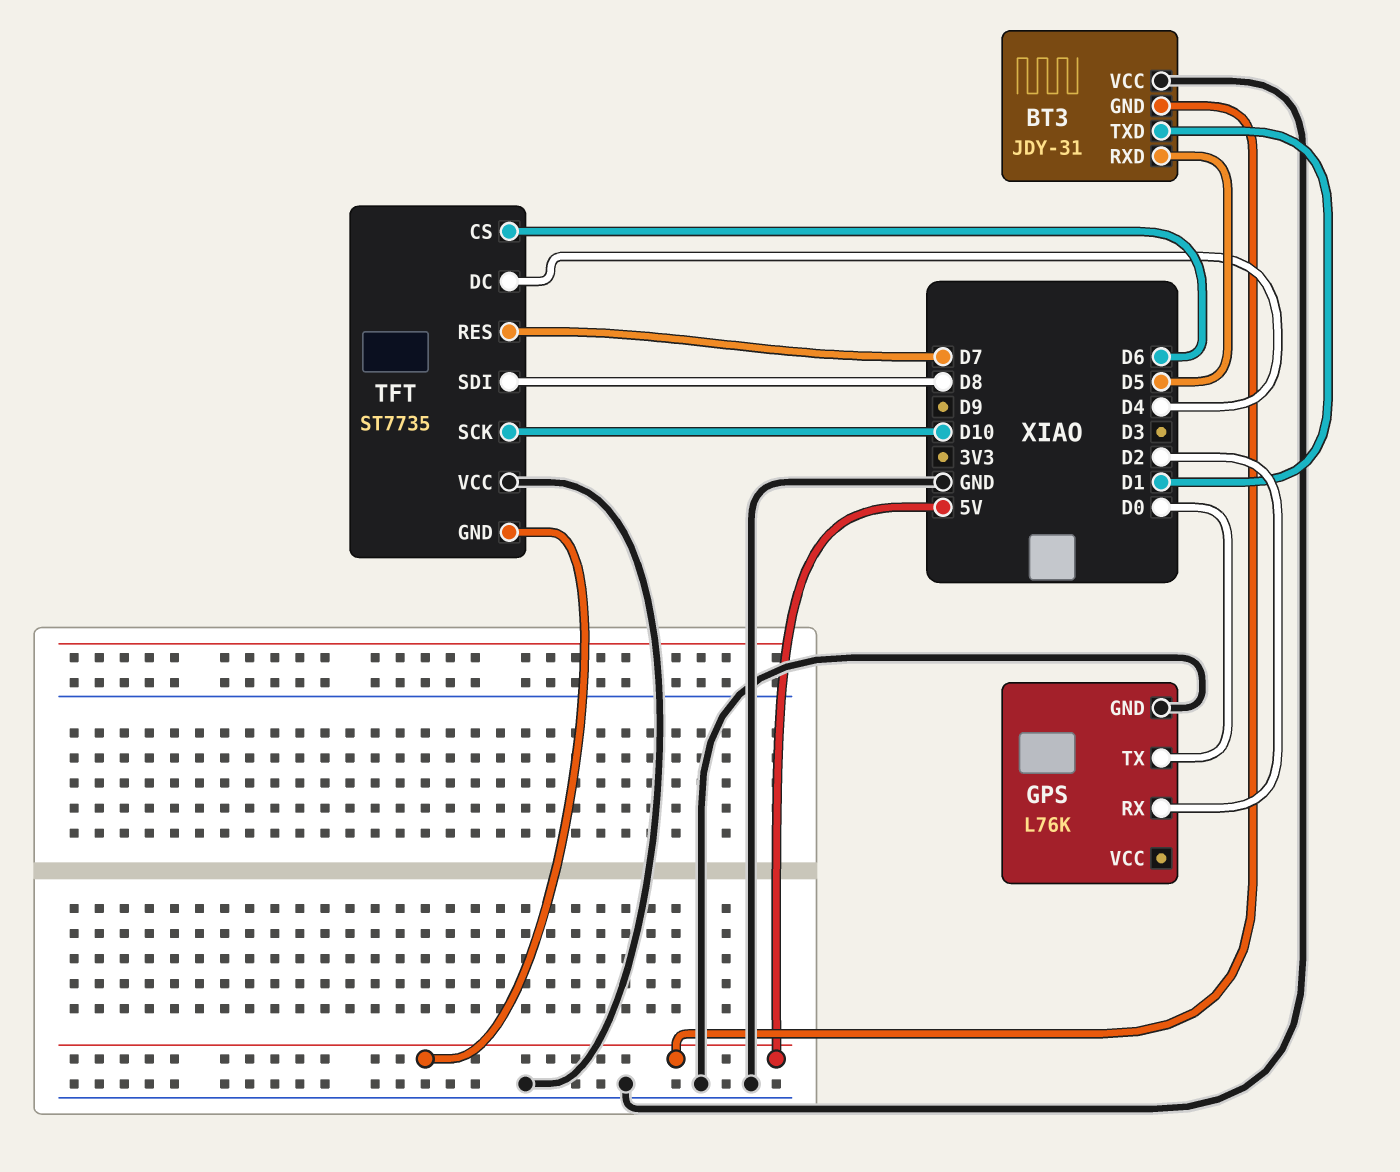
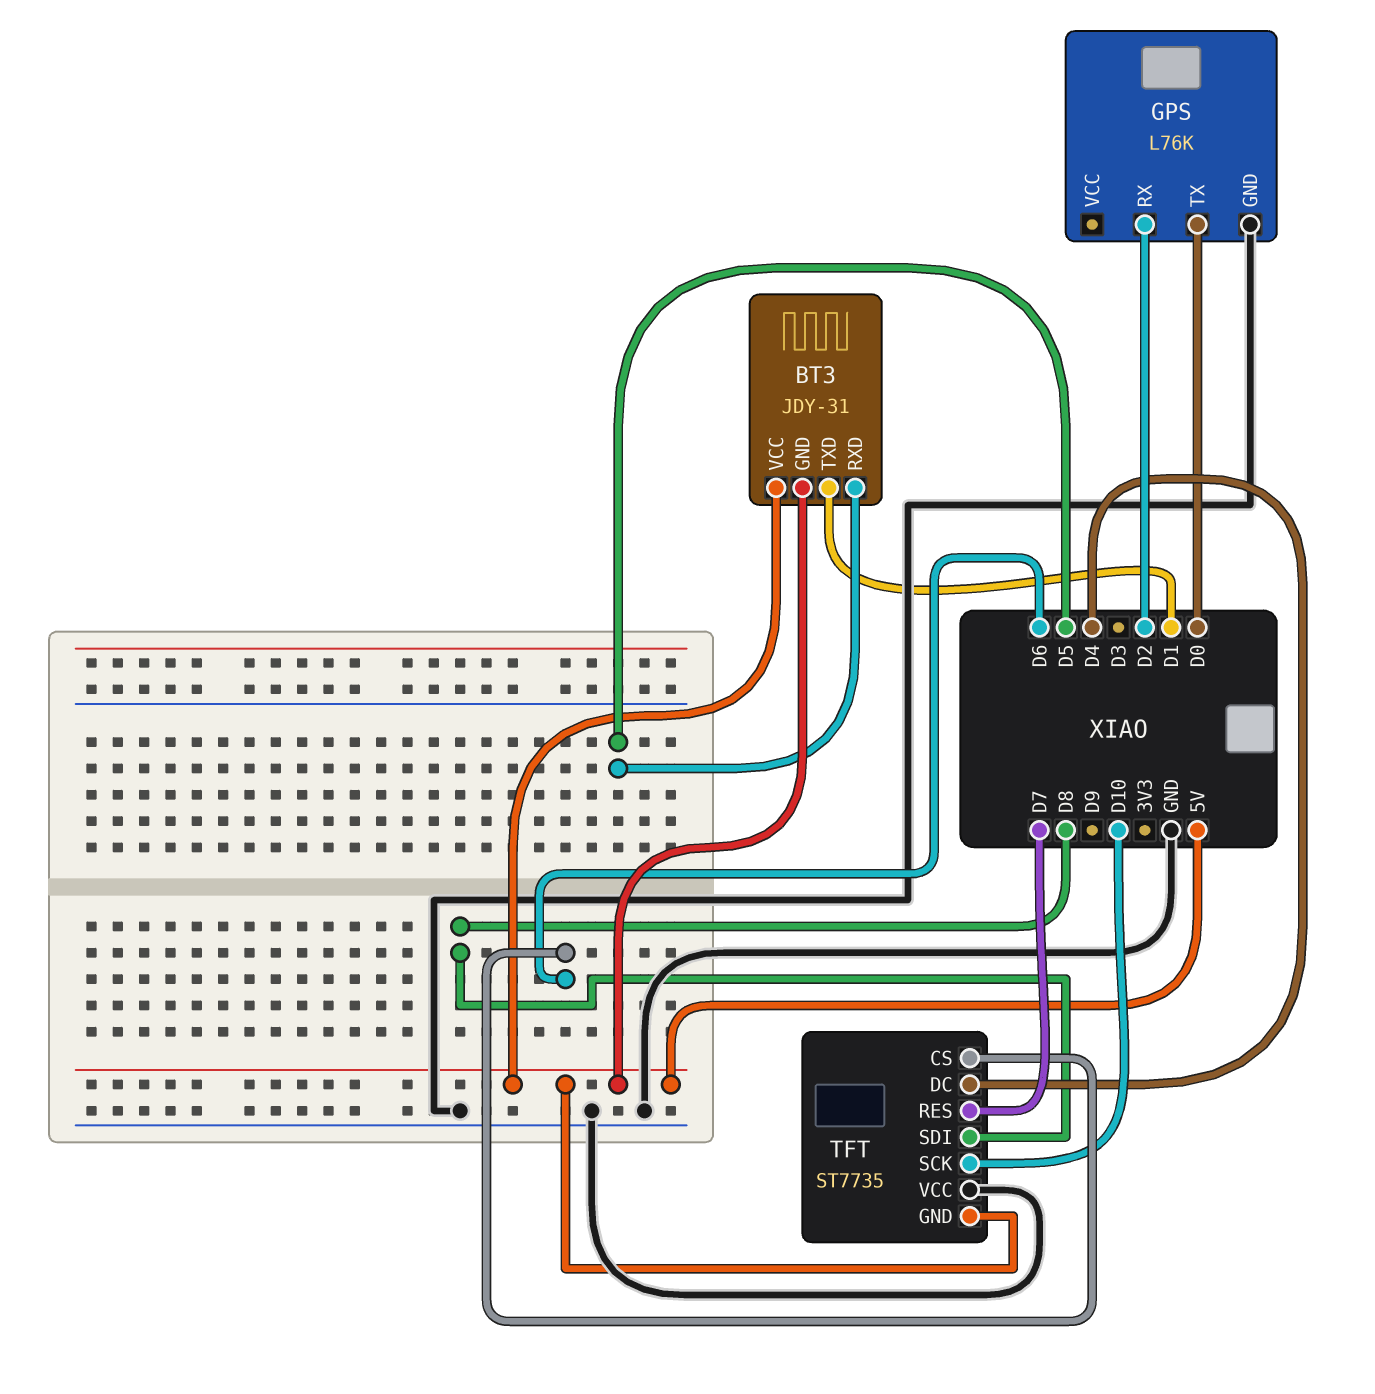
BT3 pin VCC: GND -> 5V

